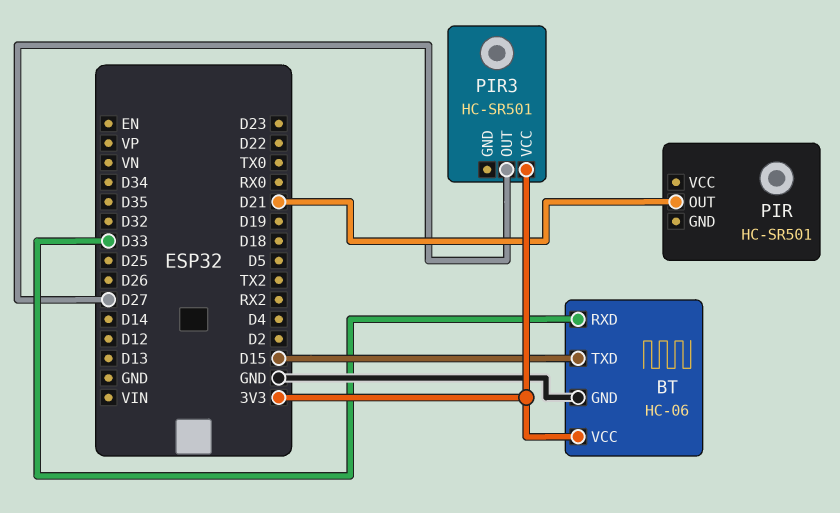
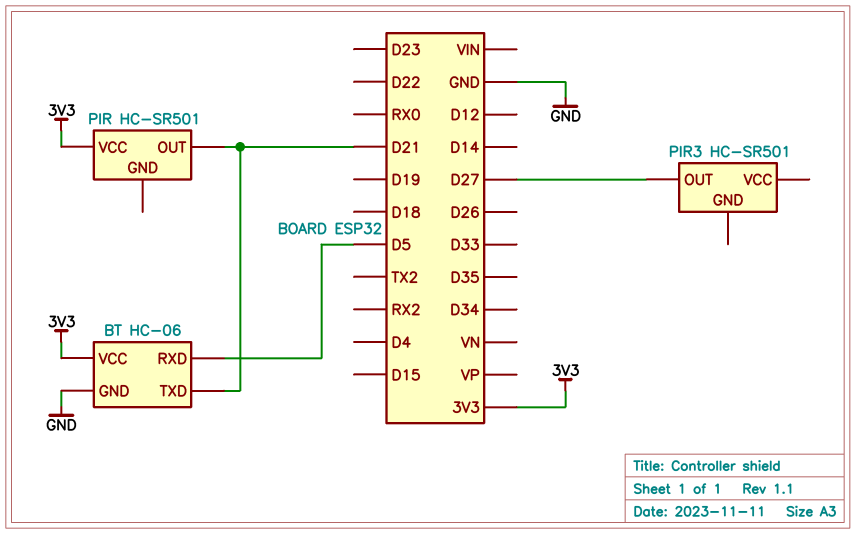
BT pin RXD: D33 -> D5
BT pin TXD: D15 -> D21
PIR pin VCC: none -> 3V3
PIR3 pin VCC: 3V3 -> none

